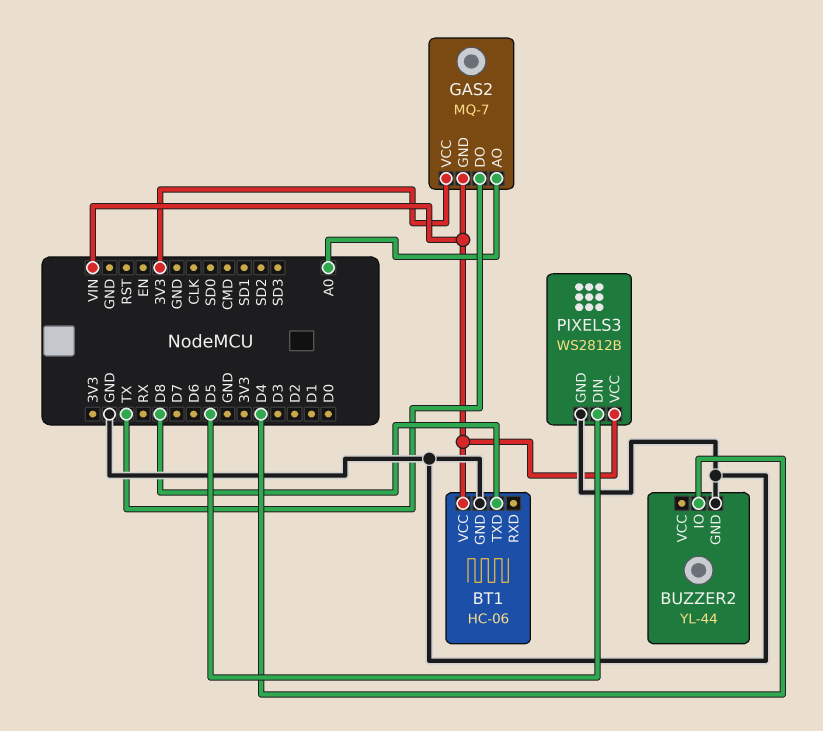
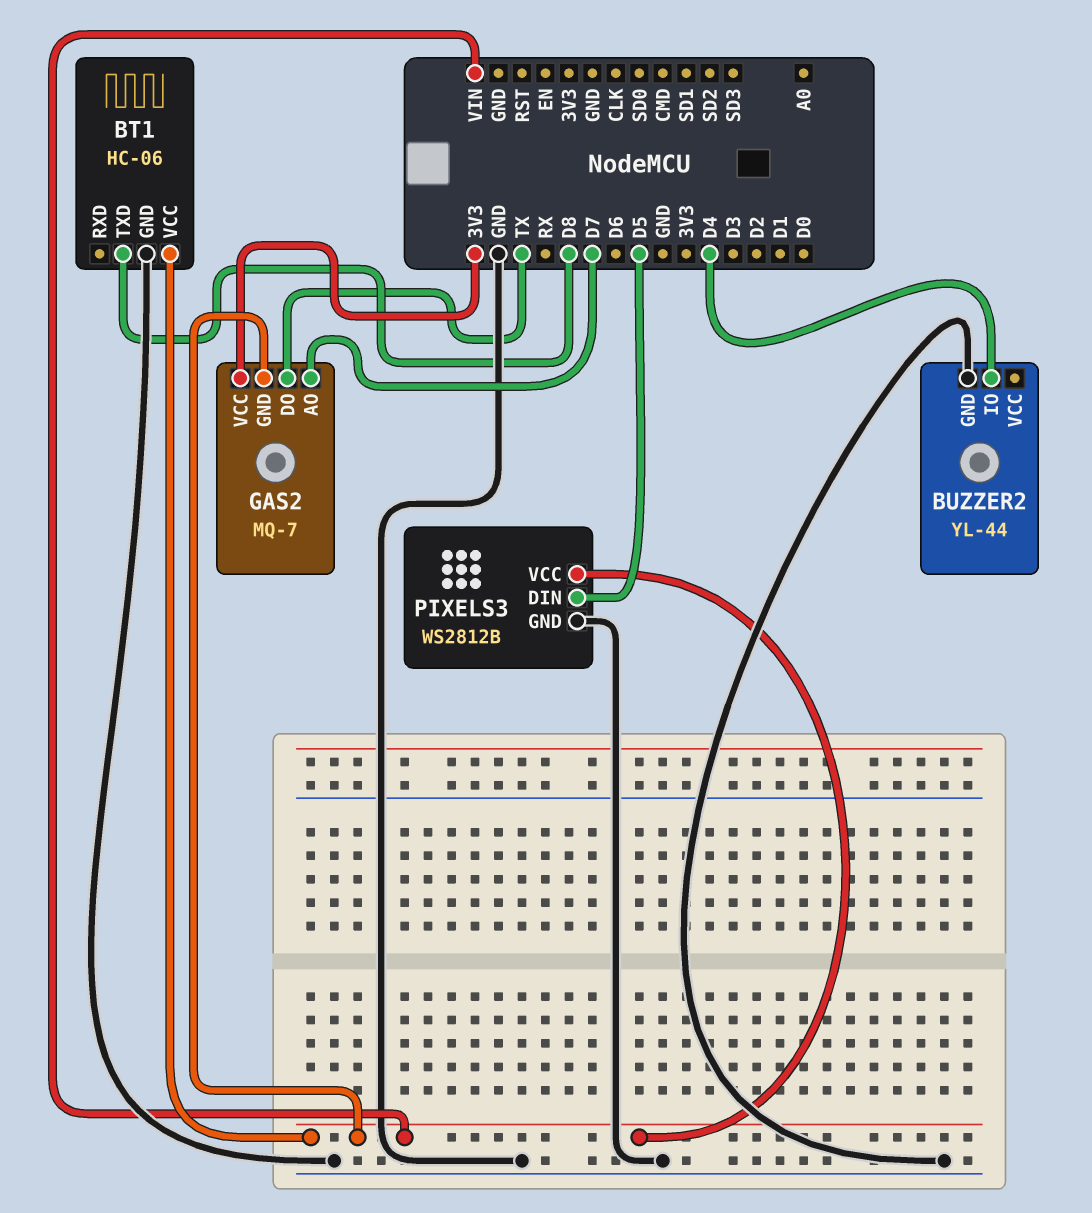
GAS2 pin AO: A0 -> D7

